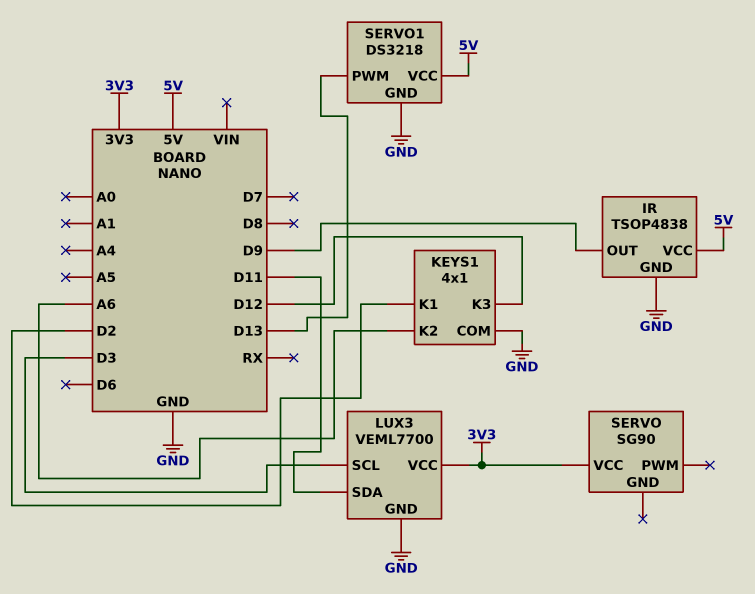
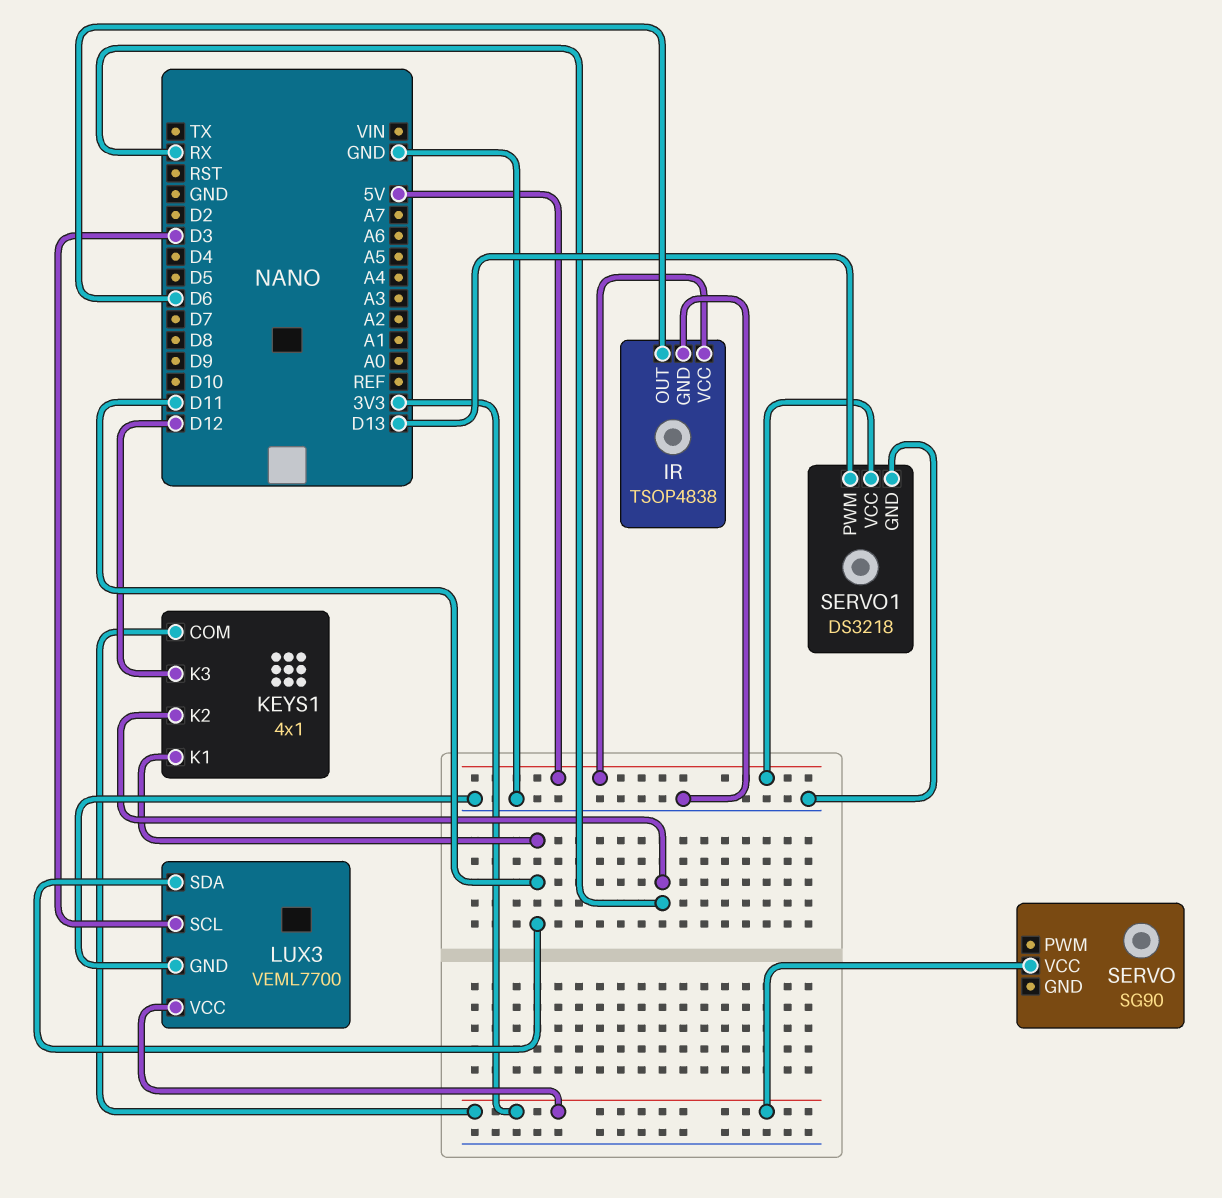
IR pin OUT: D9 -> D6
KEYS1 pin COM: GND -> 3V3
KEYS1 pin K1: D2 -> D11
KEYS1 pin K2: A6 -> RX

